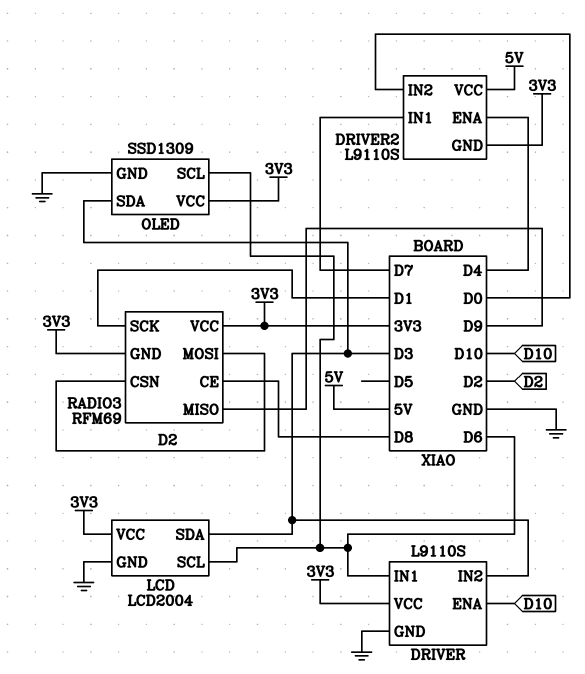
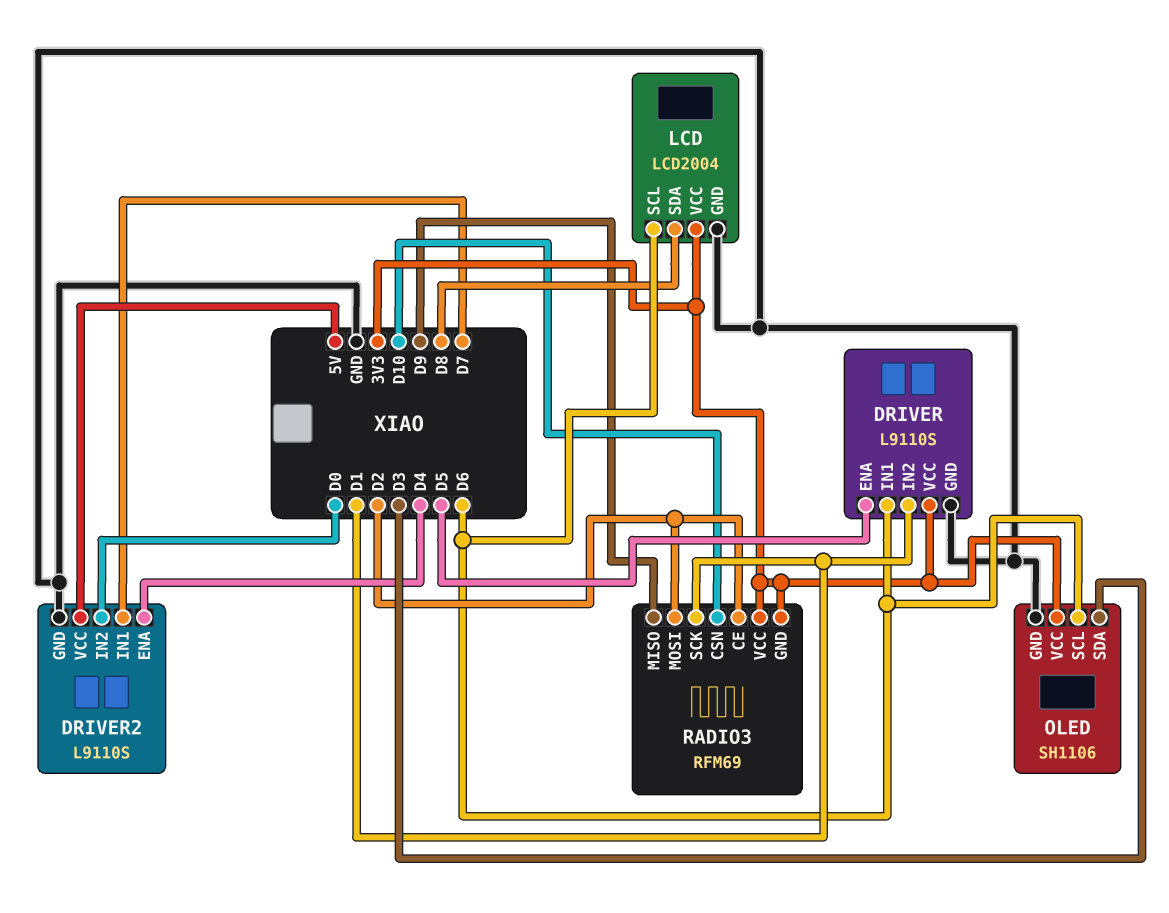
DRIVER pin ENA: D10 -> D5
DRIVER pin IN2: D3 -> D1
DRIVER2 pin GND: 3V3 -> GND
LCD pin SDA: D3 -> D8
OLED: SSD1309 -> SH1106
RADIO3 pin CE: D8 -> D2
RADIO3 pin CSN: D2 -> D10

